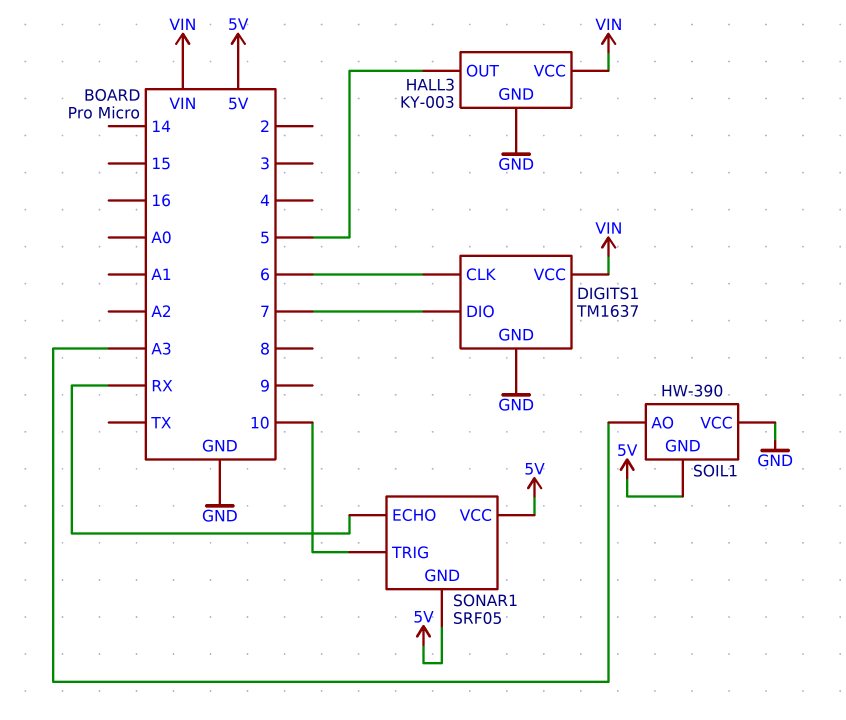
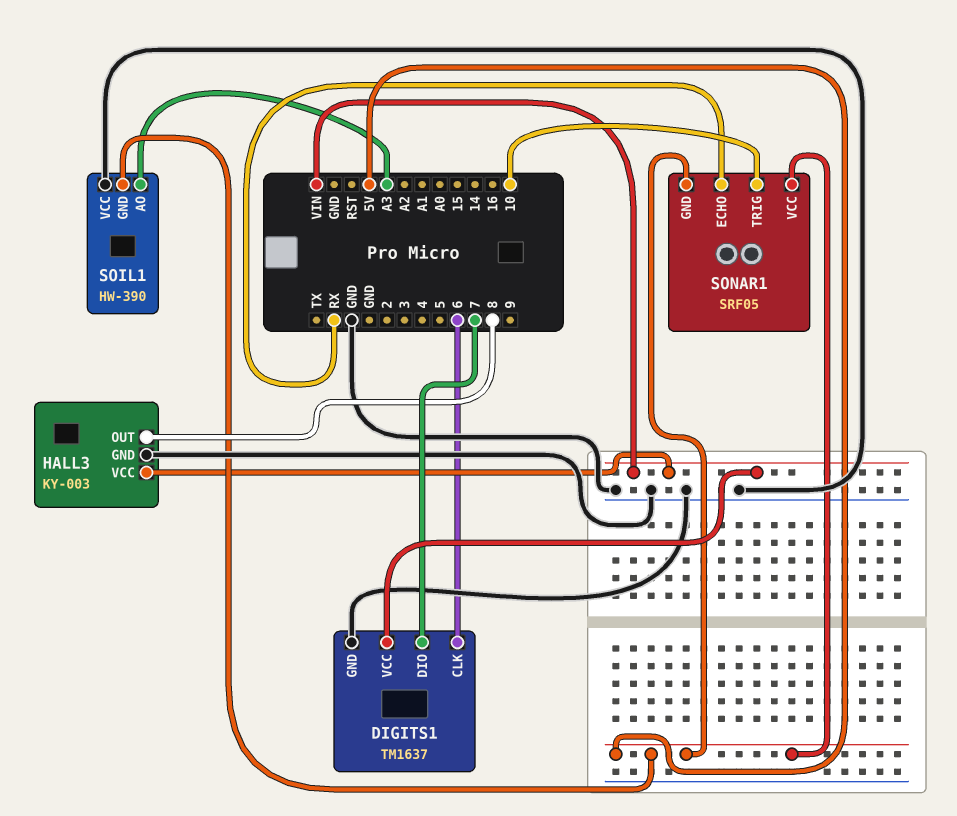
HALL3 pin OUT: 5 -> 8

